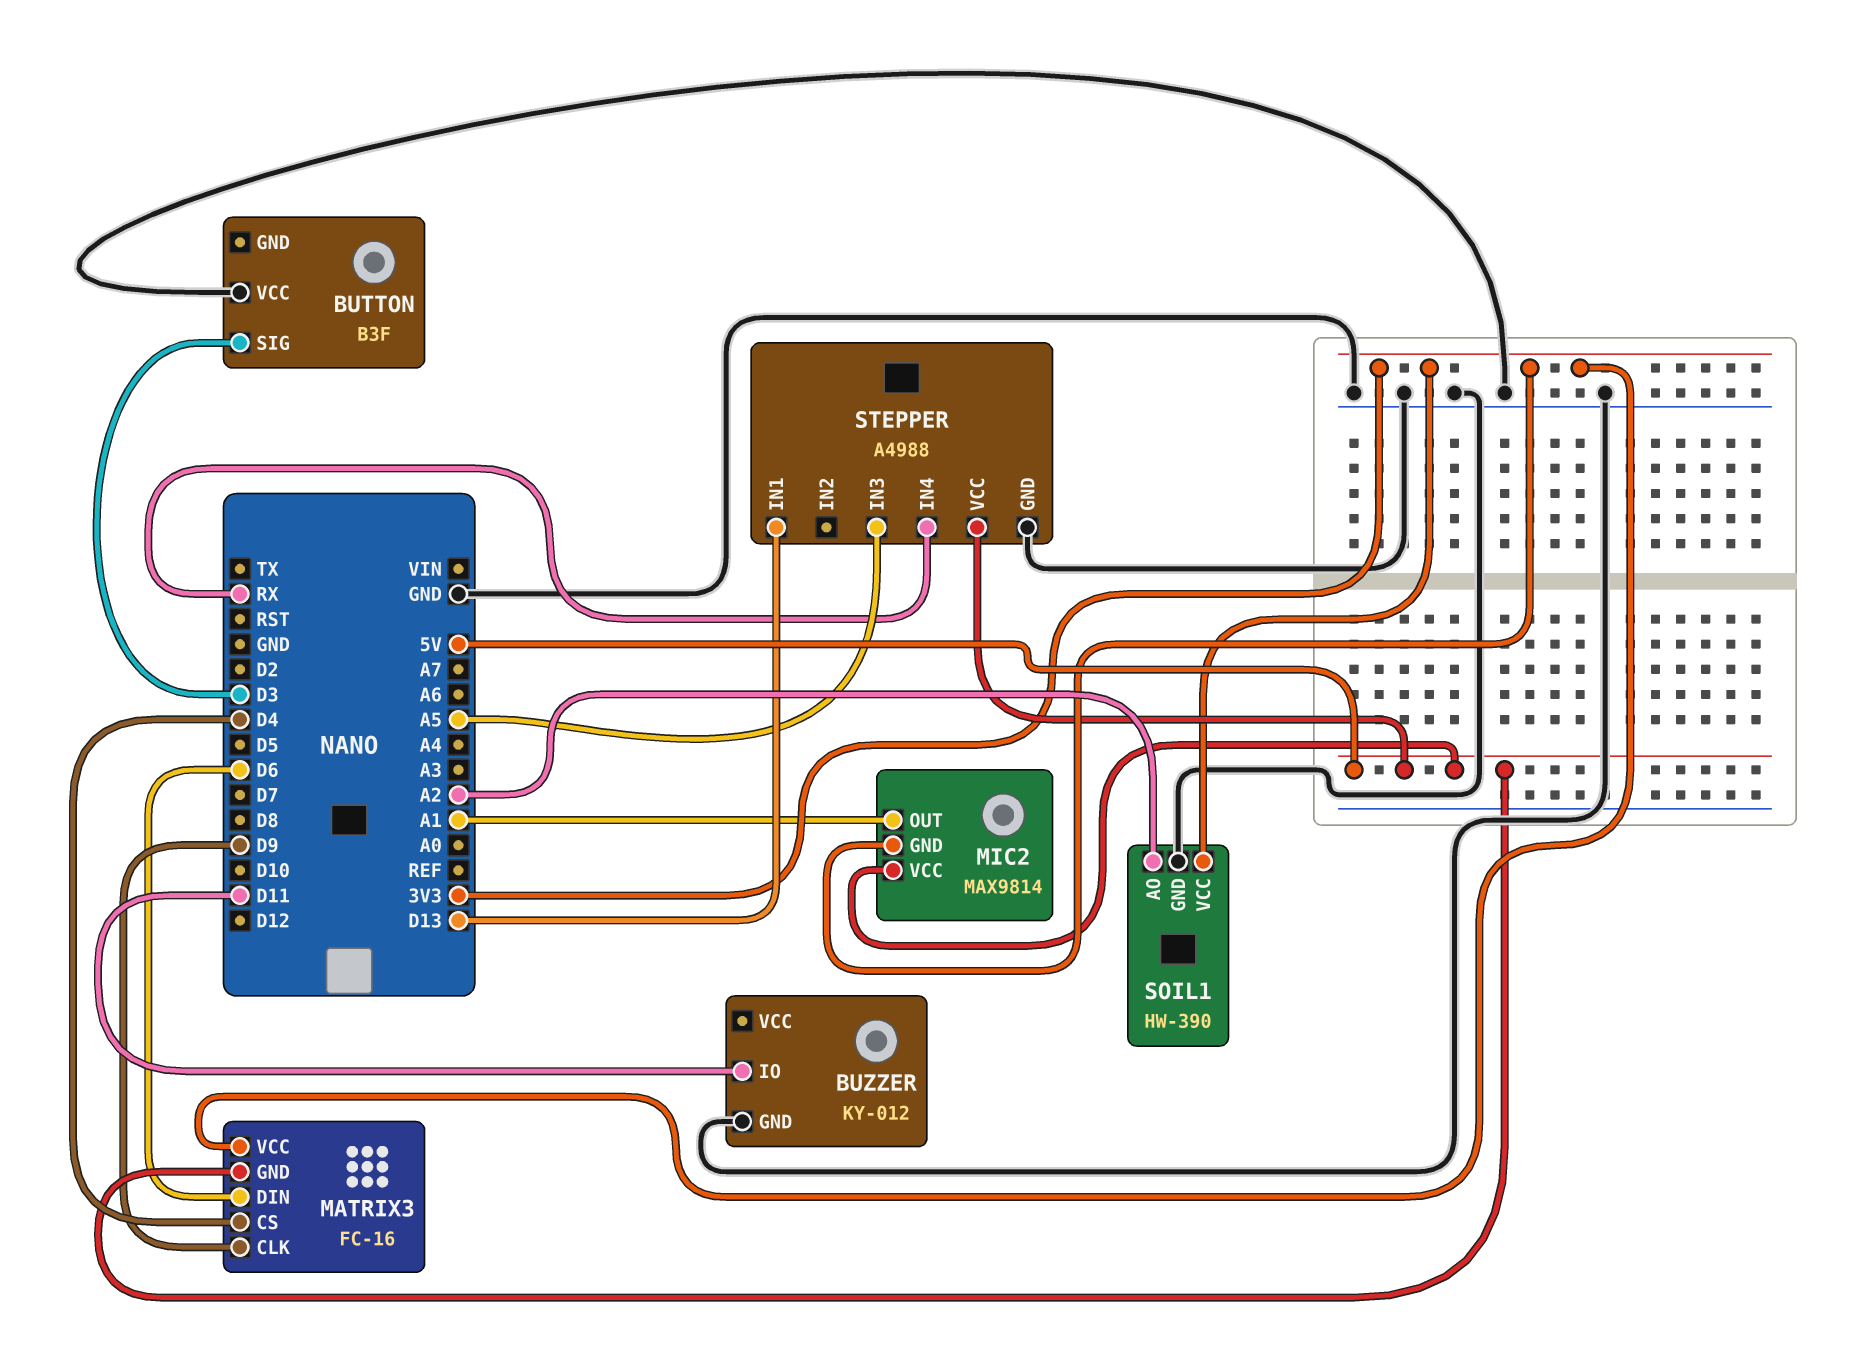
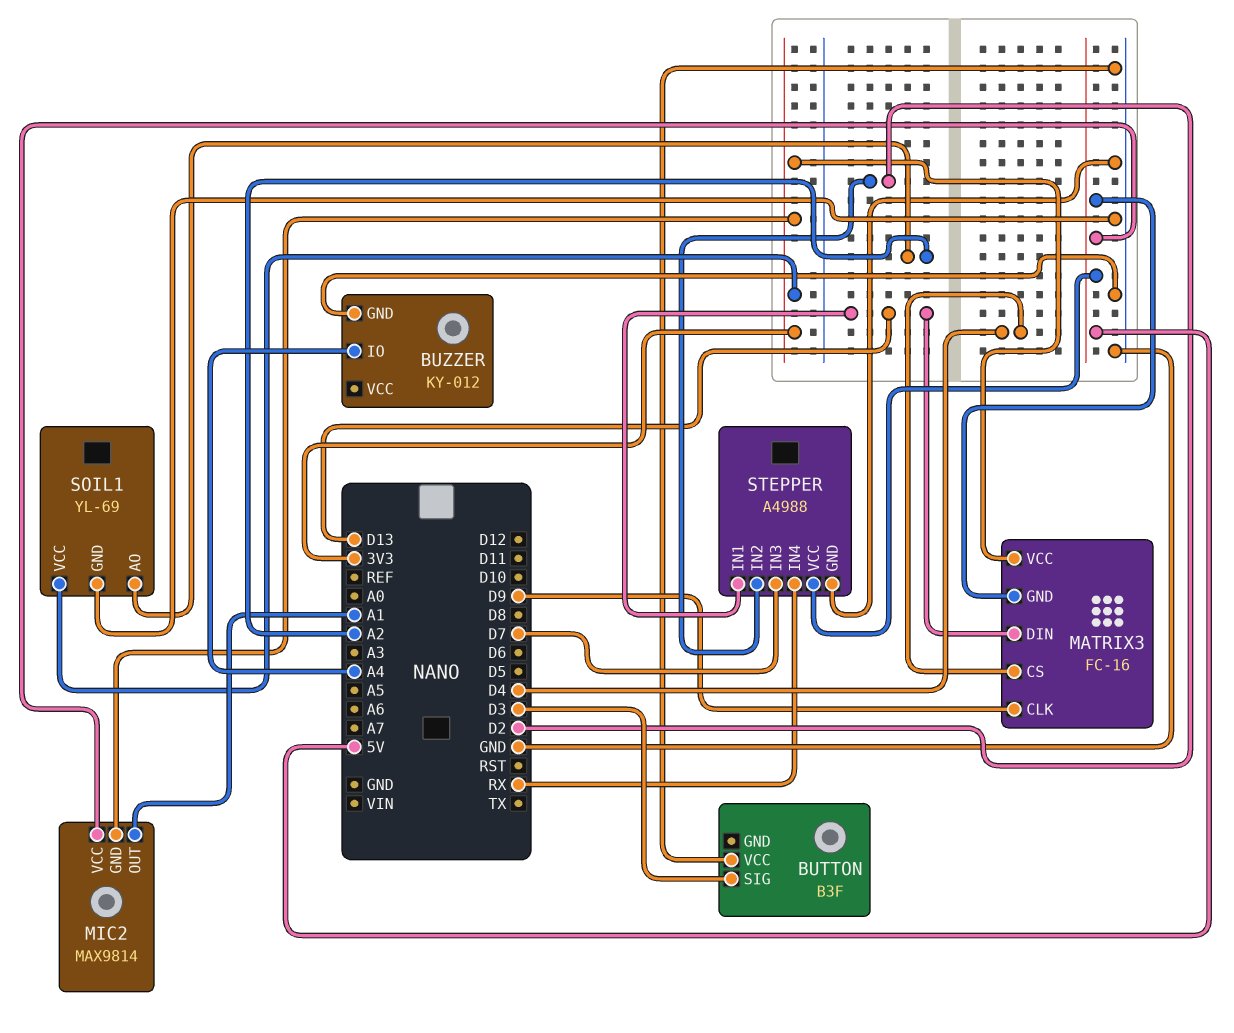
BUZZER pin IO: D11 -> A4
MATRIX3 pin DIN: D6 -> D13
SOIL1: HW-390 -> YL-69
STEPPER pin IN2: none -> D2
STEPPER pin IN3: A5 -> D7

